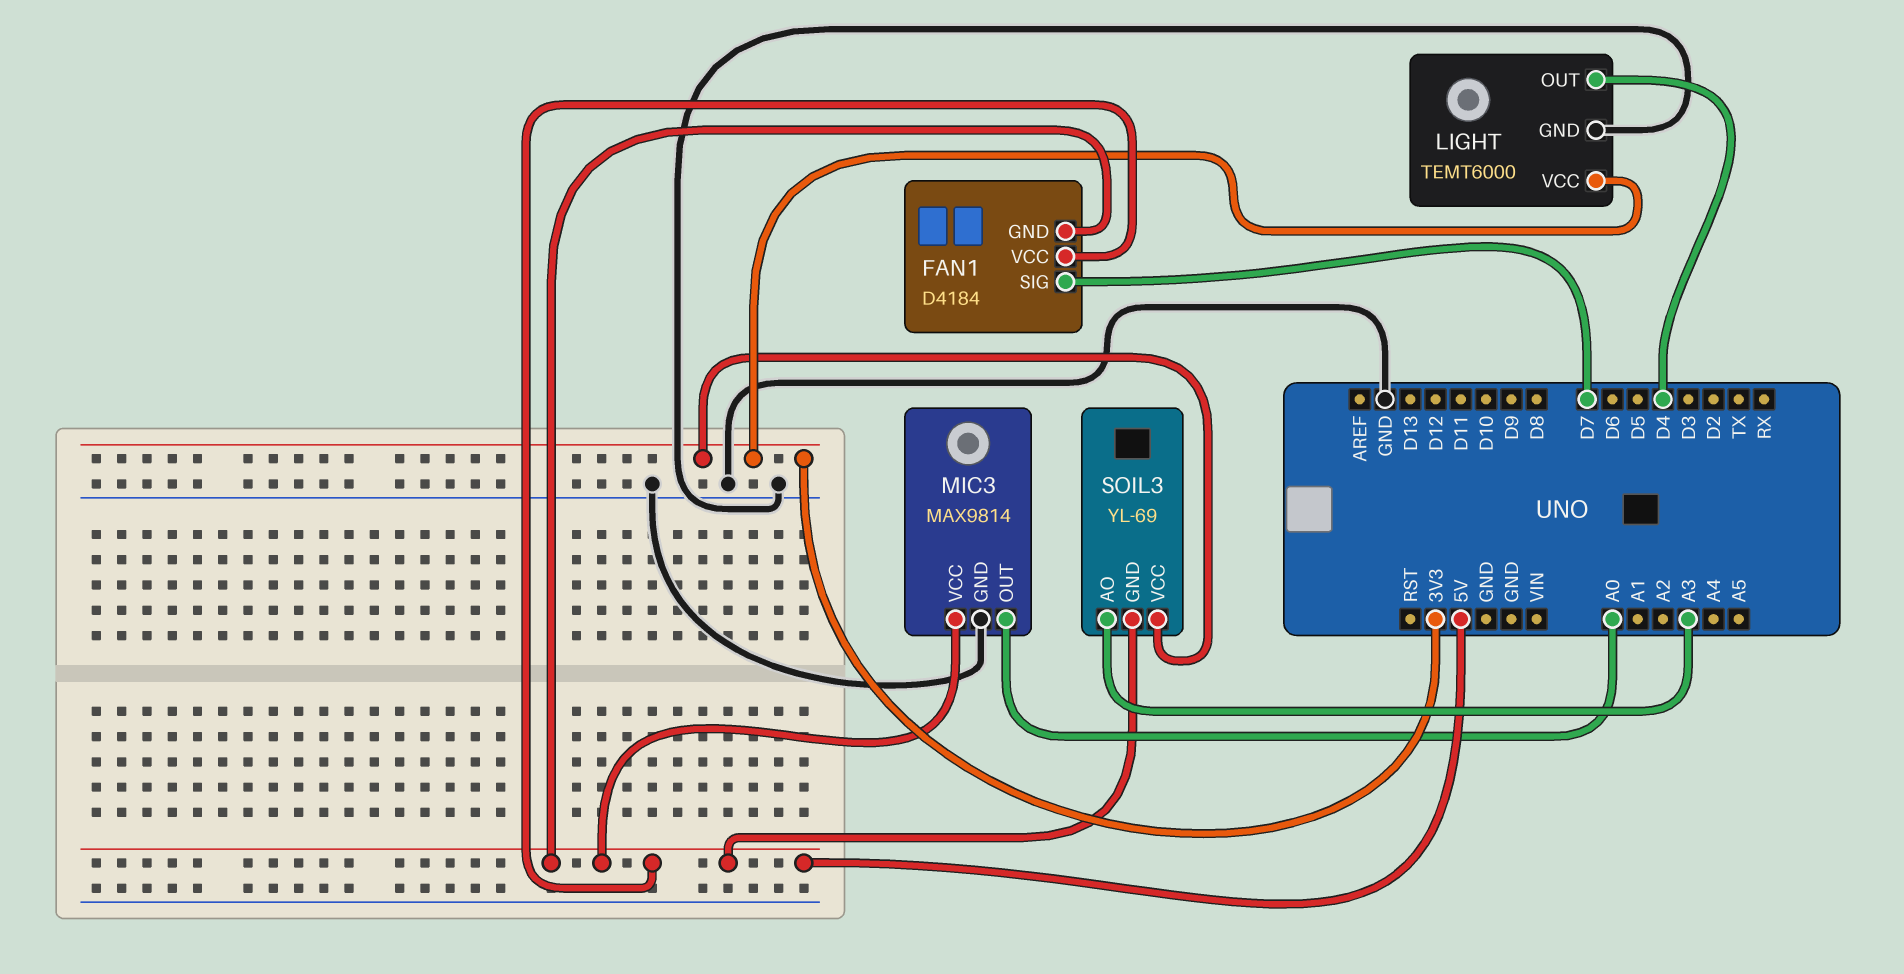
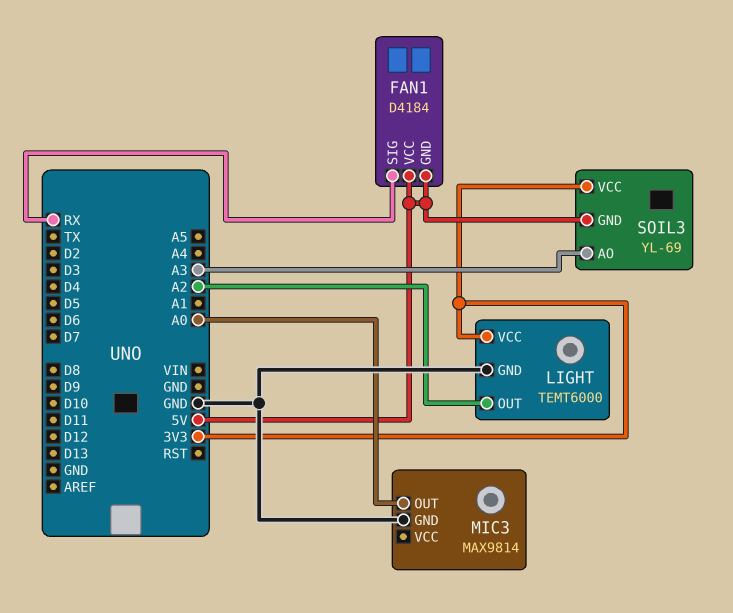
FAN1 pin SIG: D7 -> RX
LIGHT pin OUT: D4 -> A2
MIC3 pin VCC: 5V -> none

